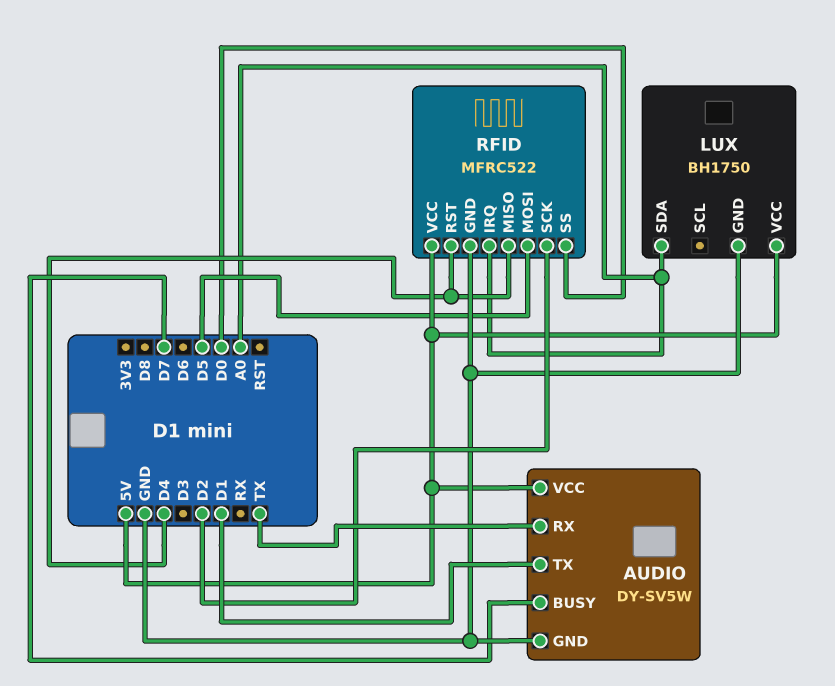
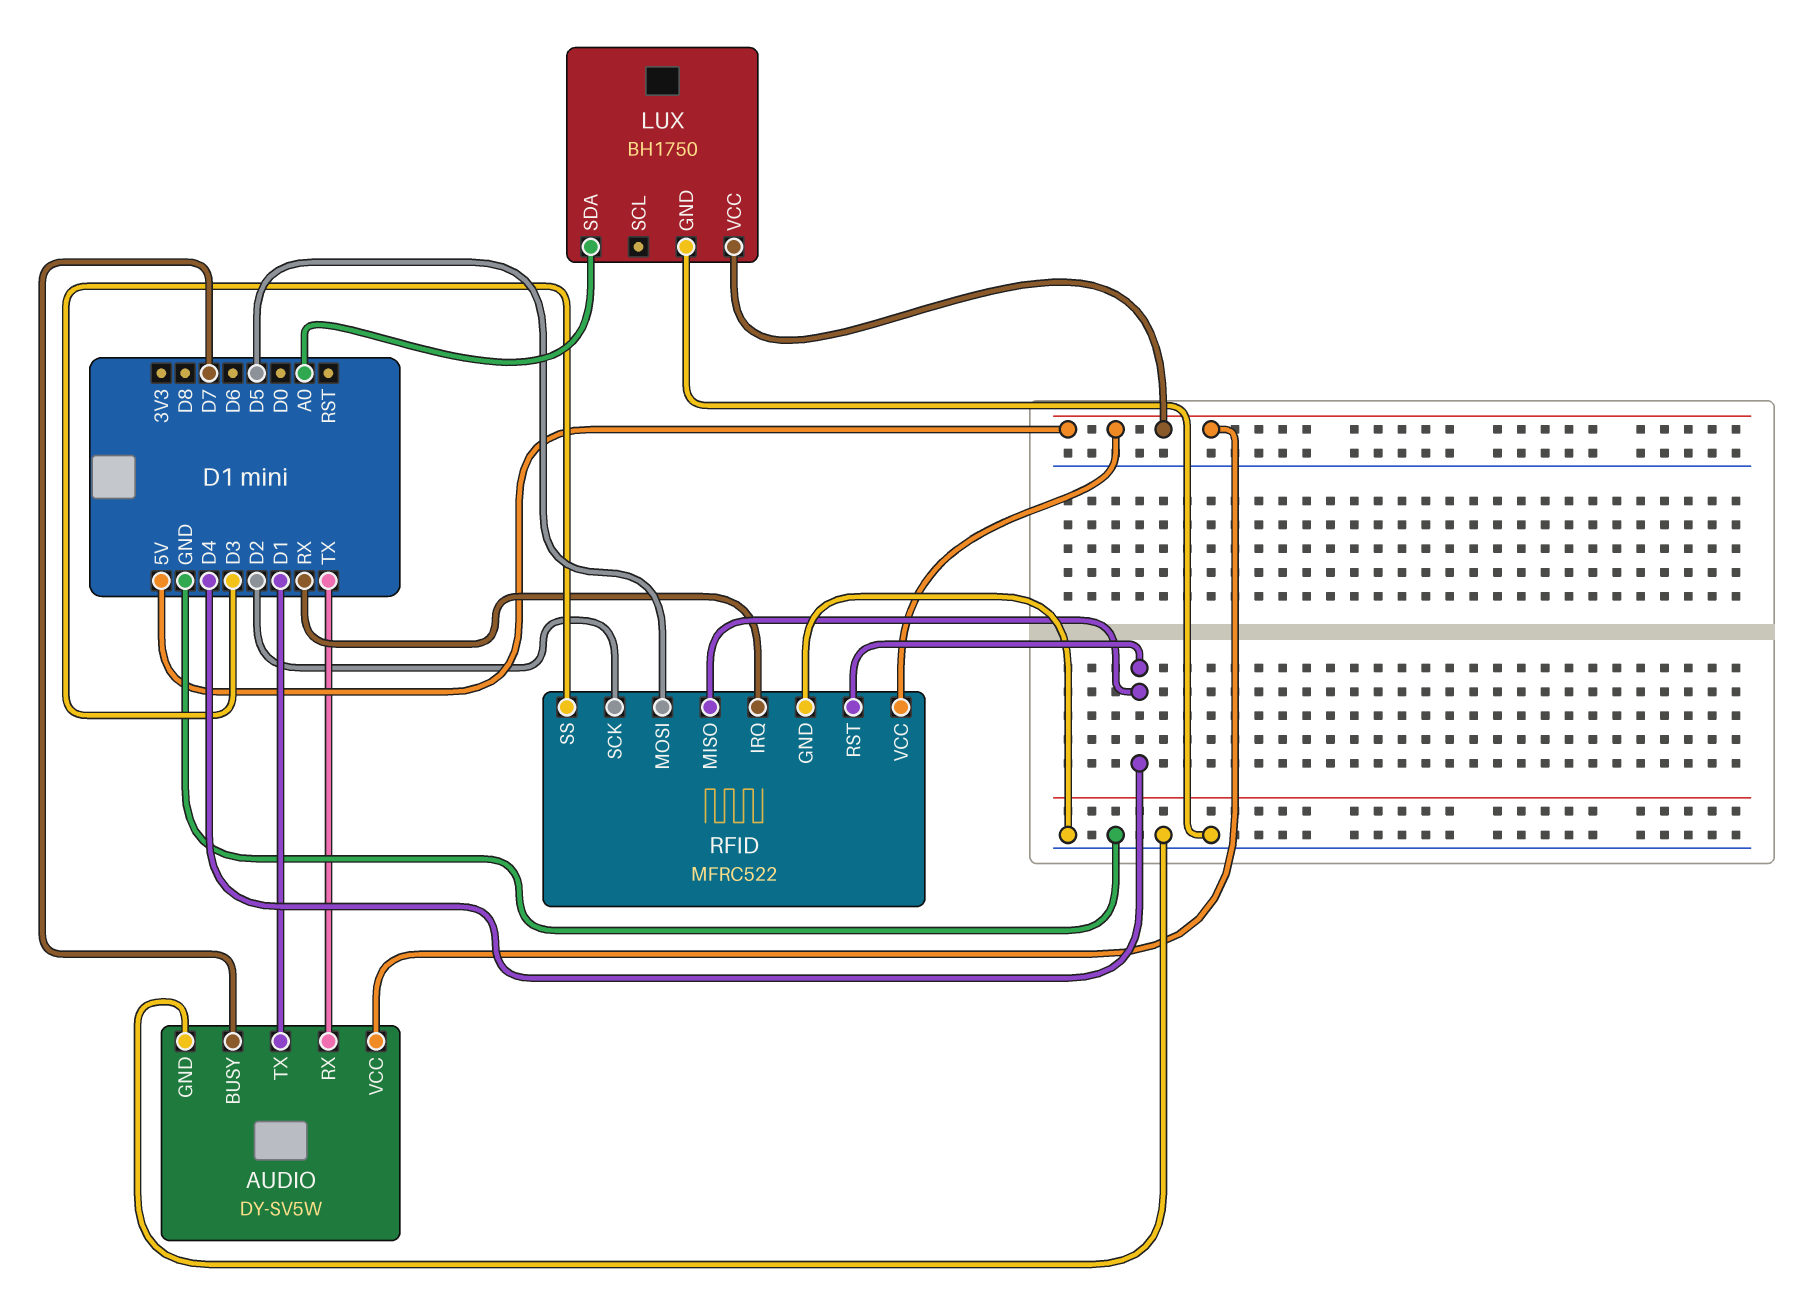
RFID pin IRQ: A0 -> RX
RFID pin SS: D0 -> D3

